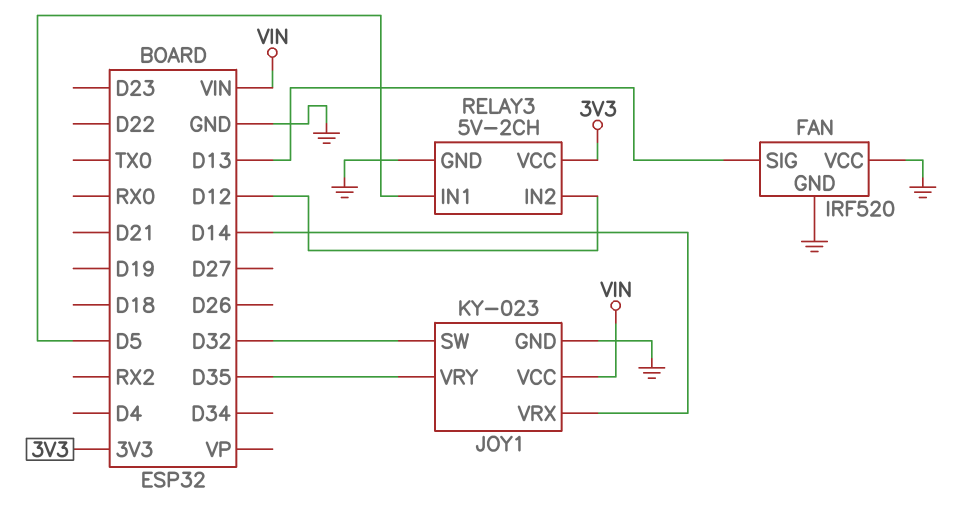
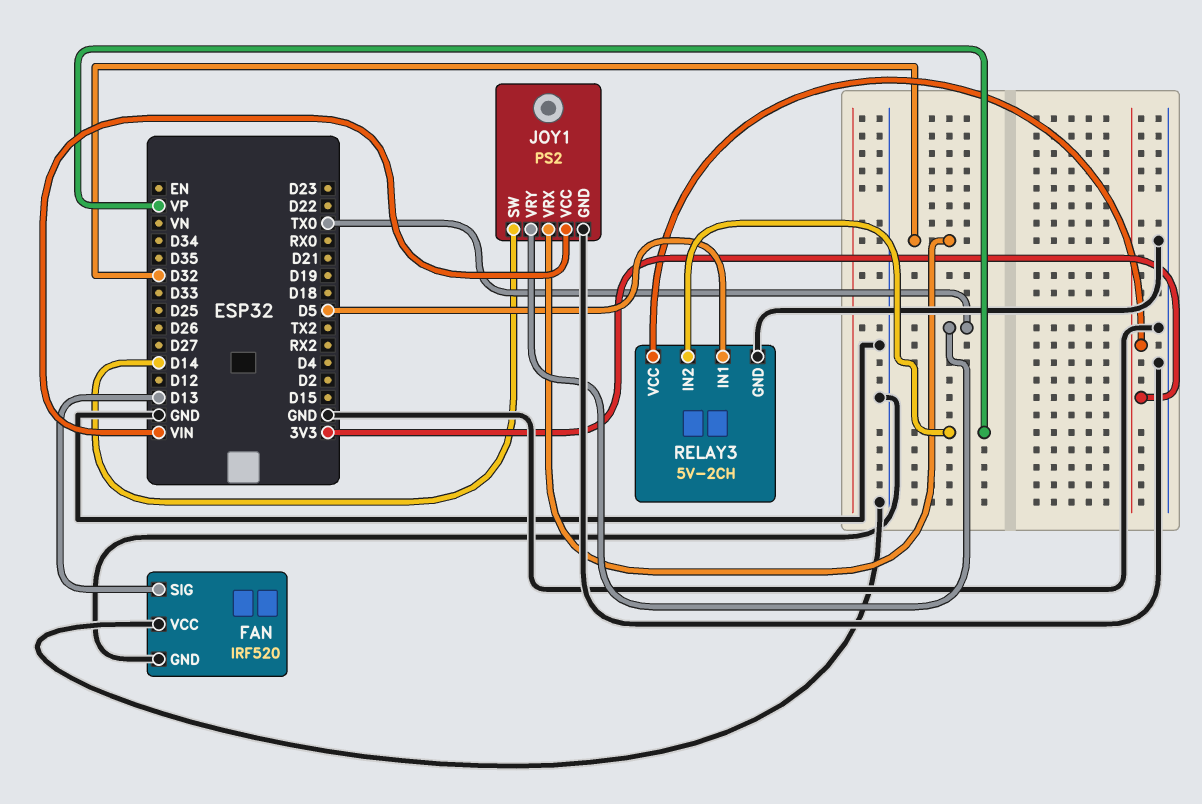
JOY1: KY-023 -> PS2
JOY1 pin SW: D32 -> D14
JOY1 pin VRX: D14 -> D32
JOY1 pin VRY: D35 -> TX0
RELAY3 pin IN2: D12 -> VP

